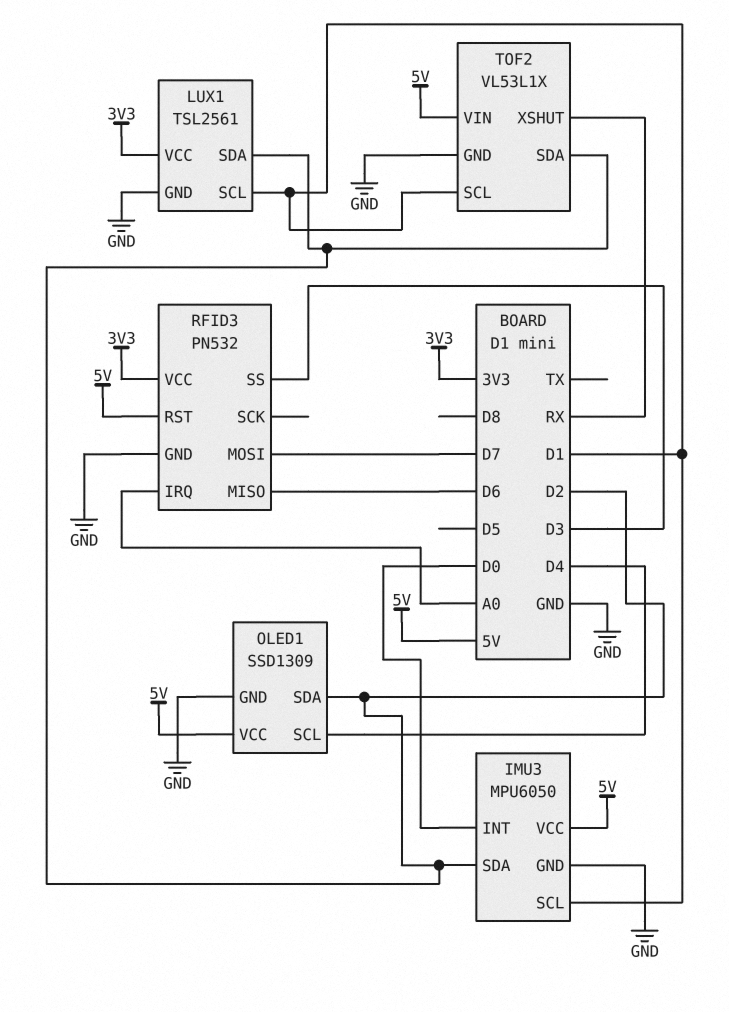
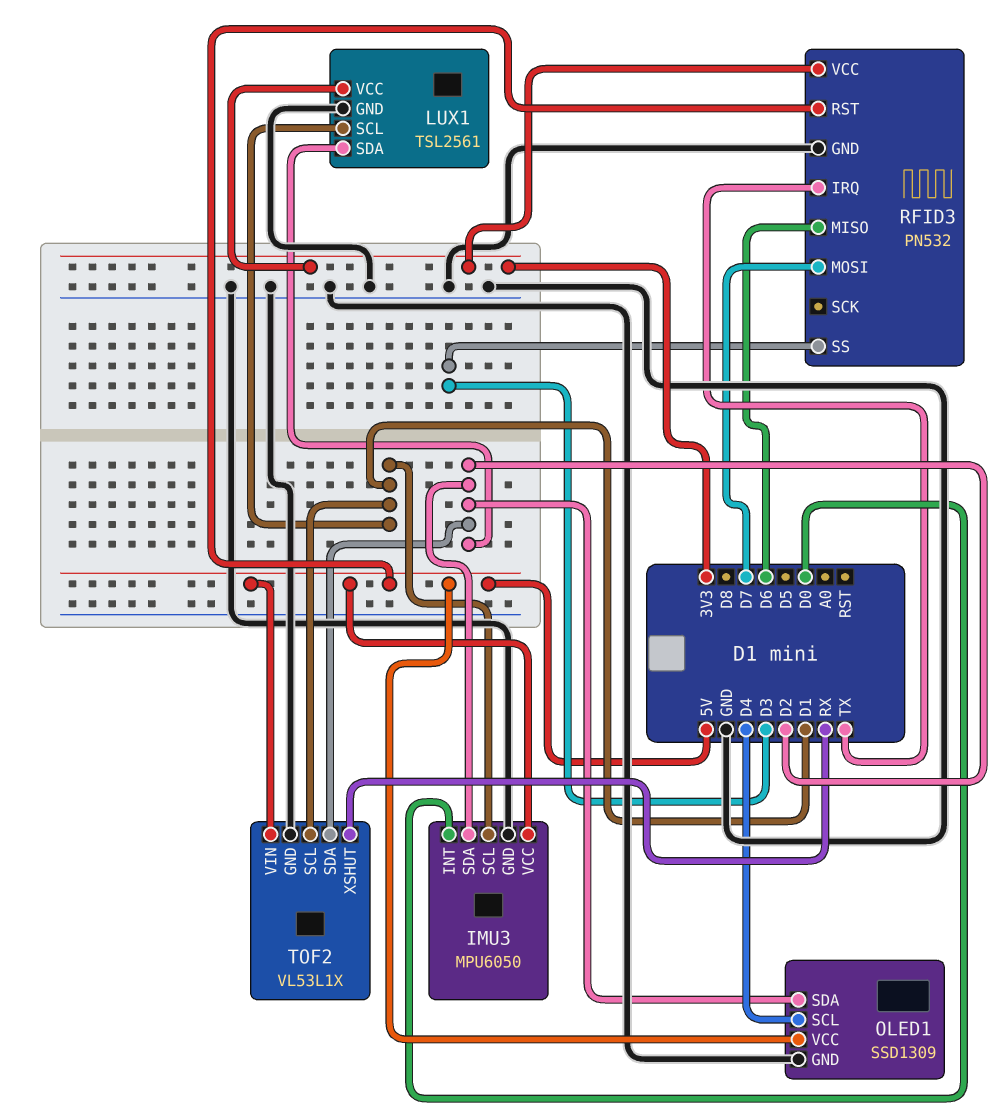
RFID3 pin IRQ: A0 -> TX

